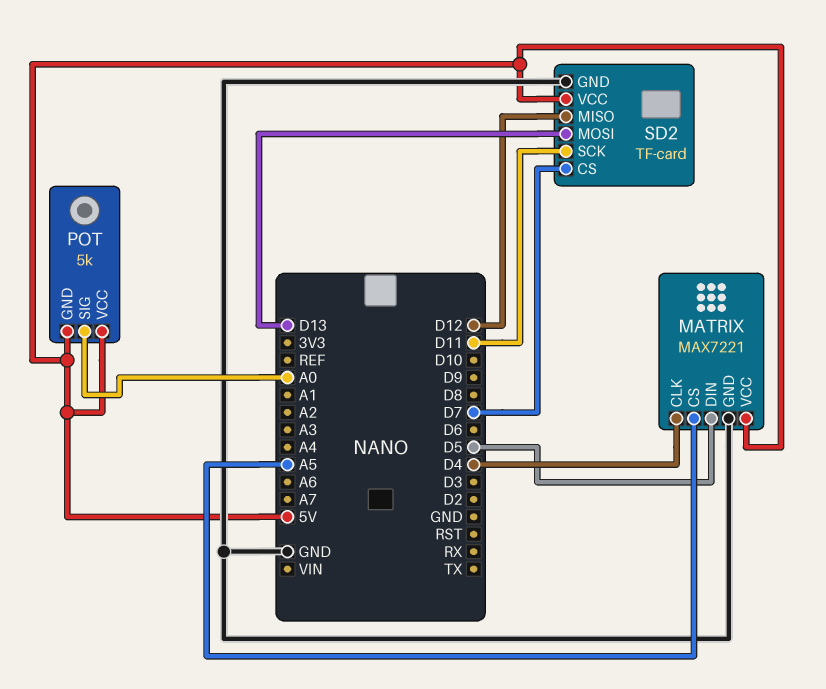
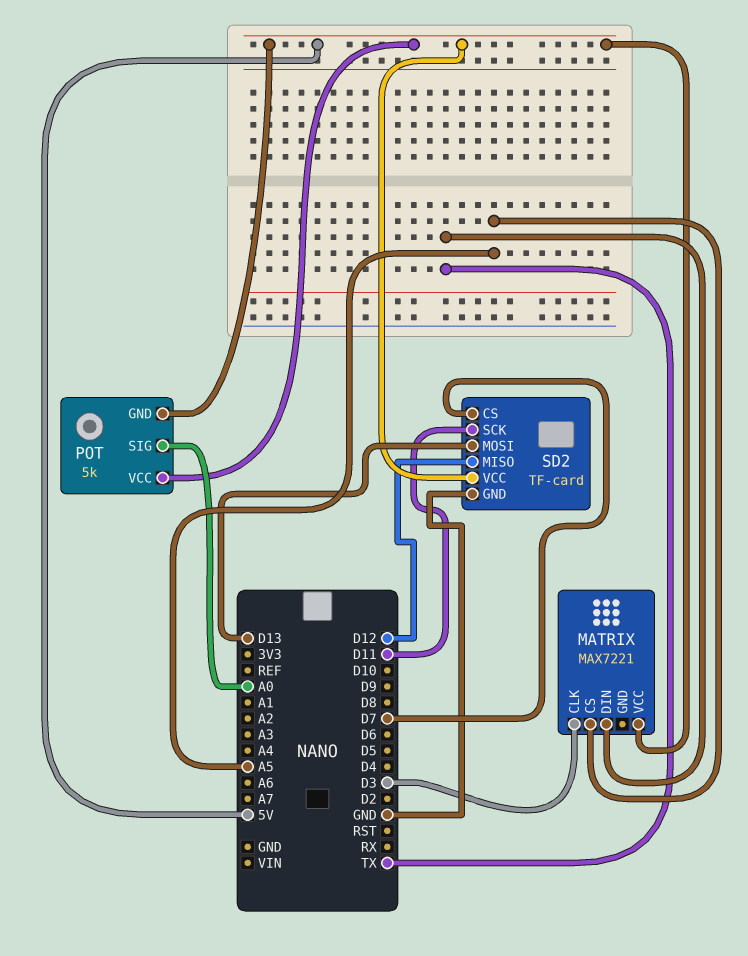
MATRIX pin CLK: D4 -> D3
MATRIX pin DIN: D5 -> TX
MATRIX pin GND: GND -> none

